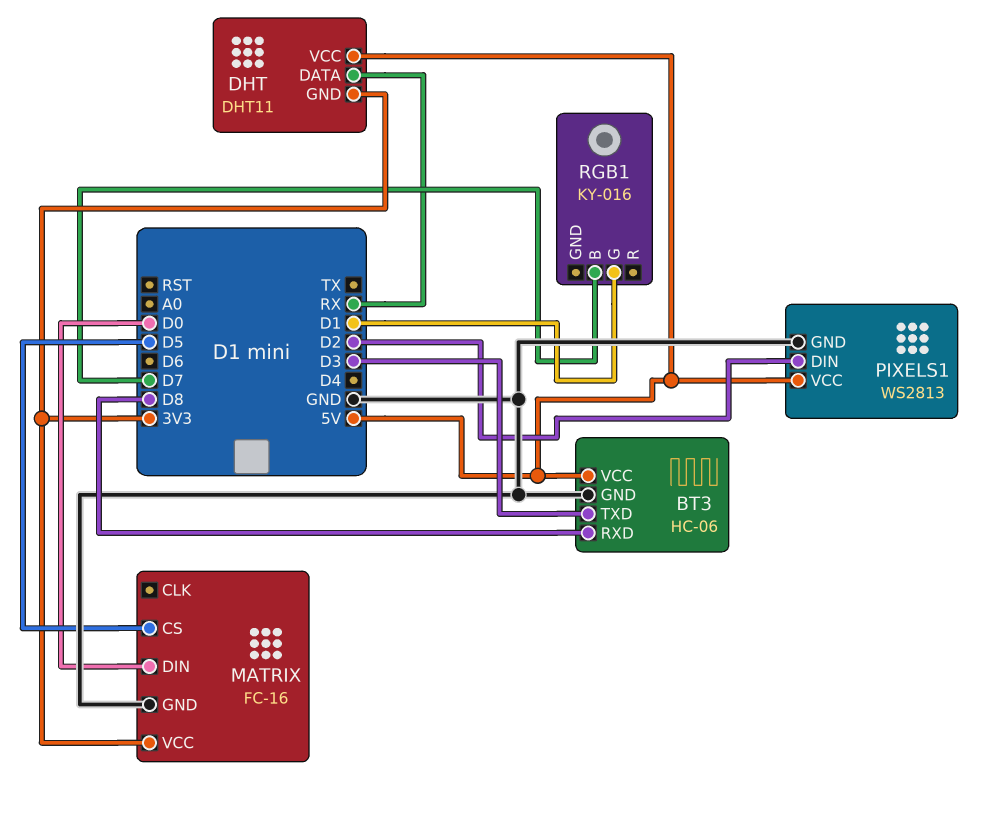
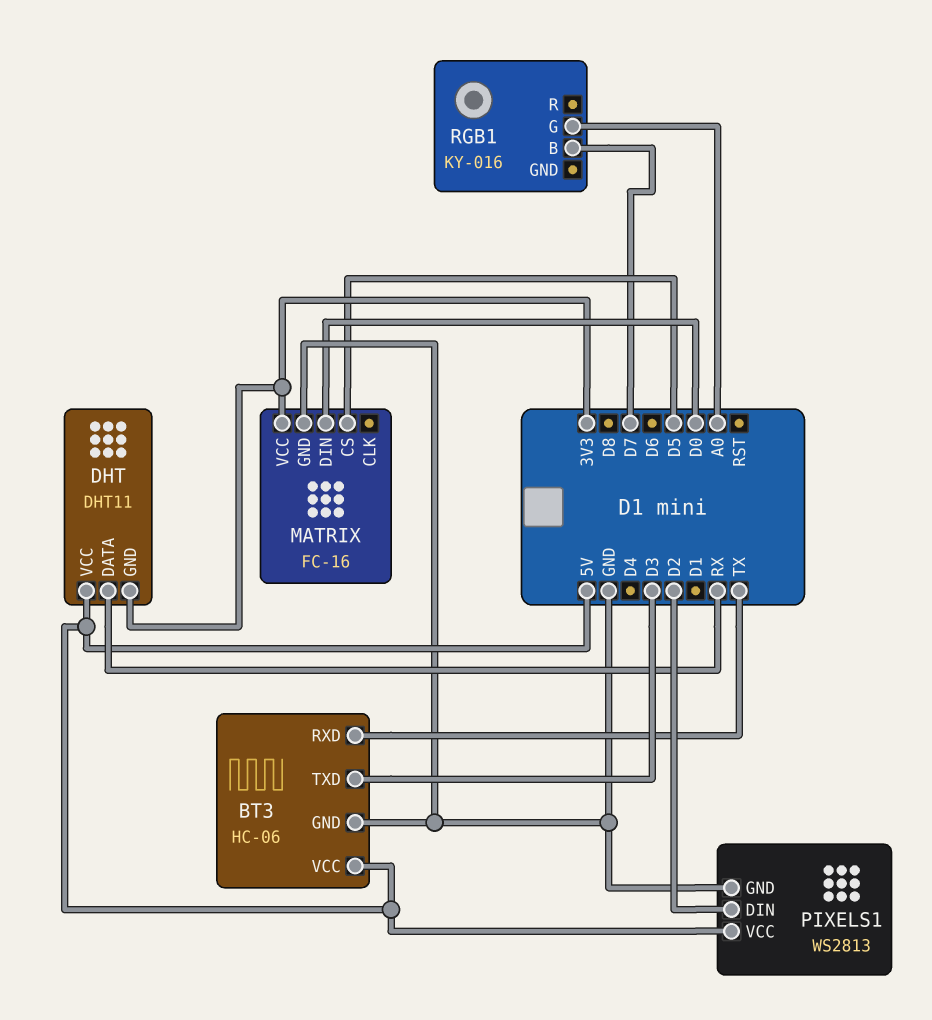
BT3 pin RXD: D8 -> TX
RGB1 pin G: D1 -> A0

